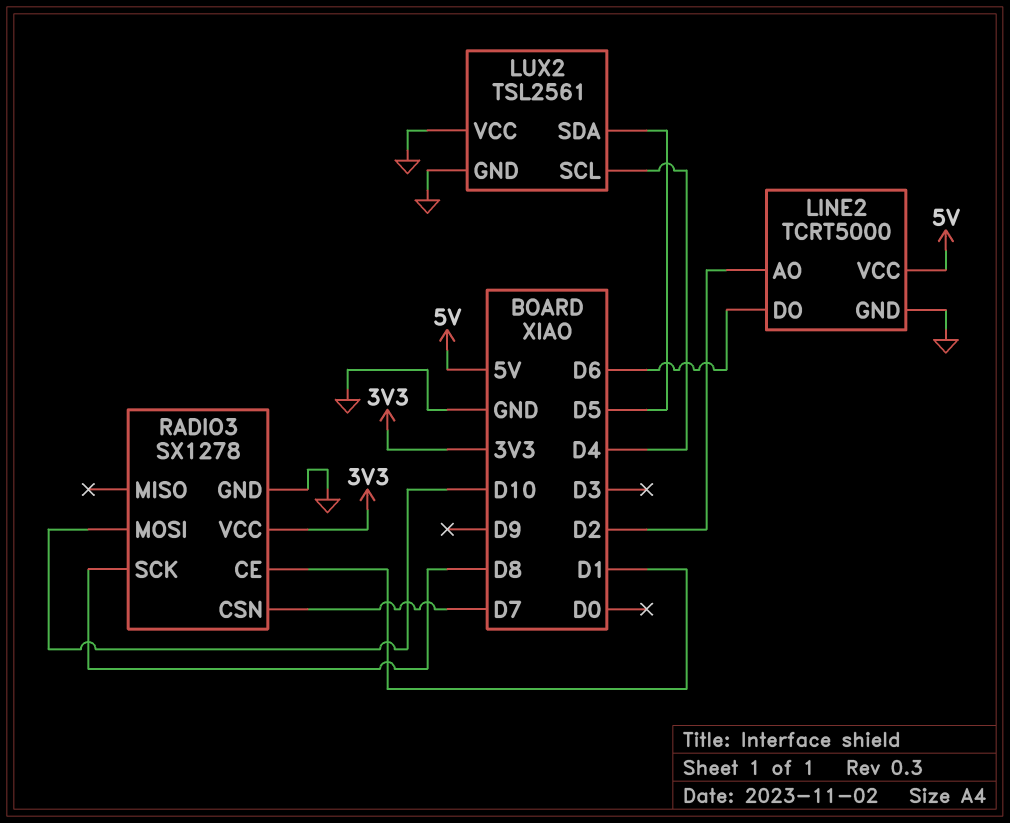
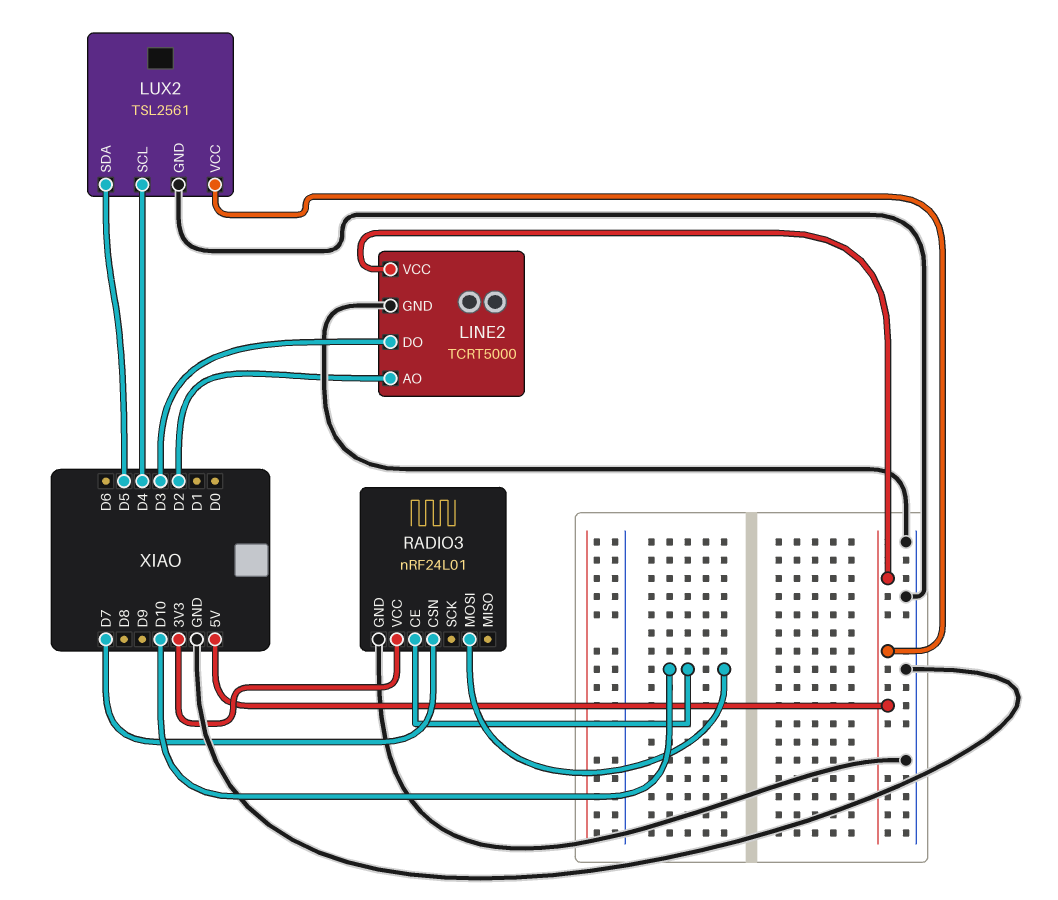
LINE2 pin DO: D6 -> D3
LUX2 pin VCC: GND -> 5V
RADIO3: SX1278 -> nRF24L01
RADIO3 pin CE: D1 -> D10
RADIO3 pin SCK: D8 -> none

